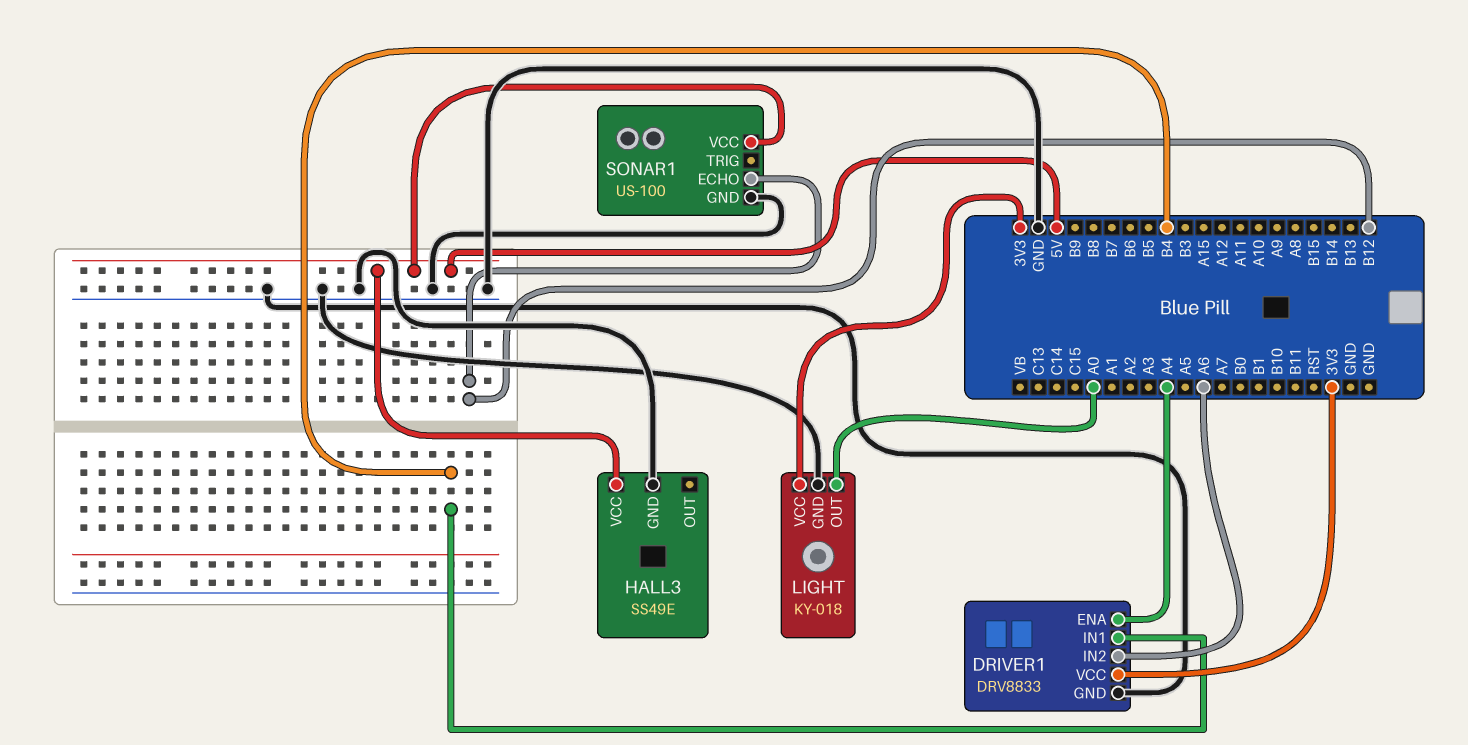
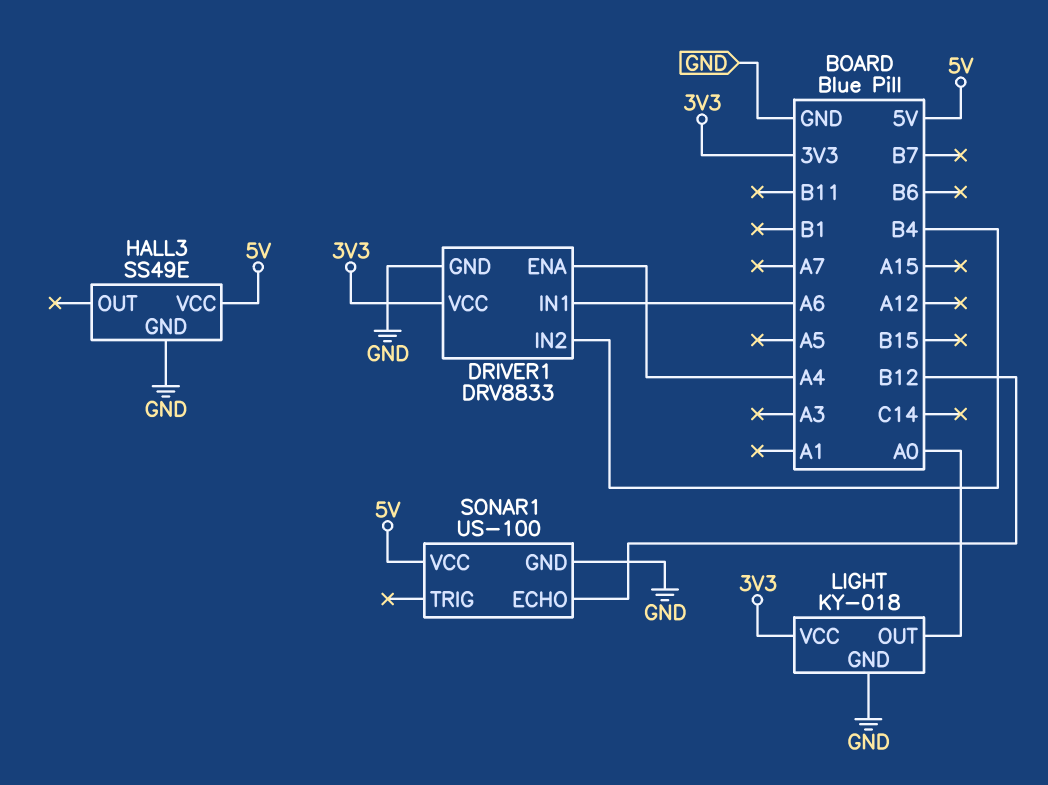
DRIVER1 pin IN1: B4 -> A6
DRIVER1 pin IN2: A6 -> B4

